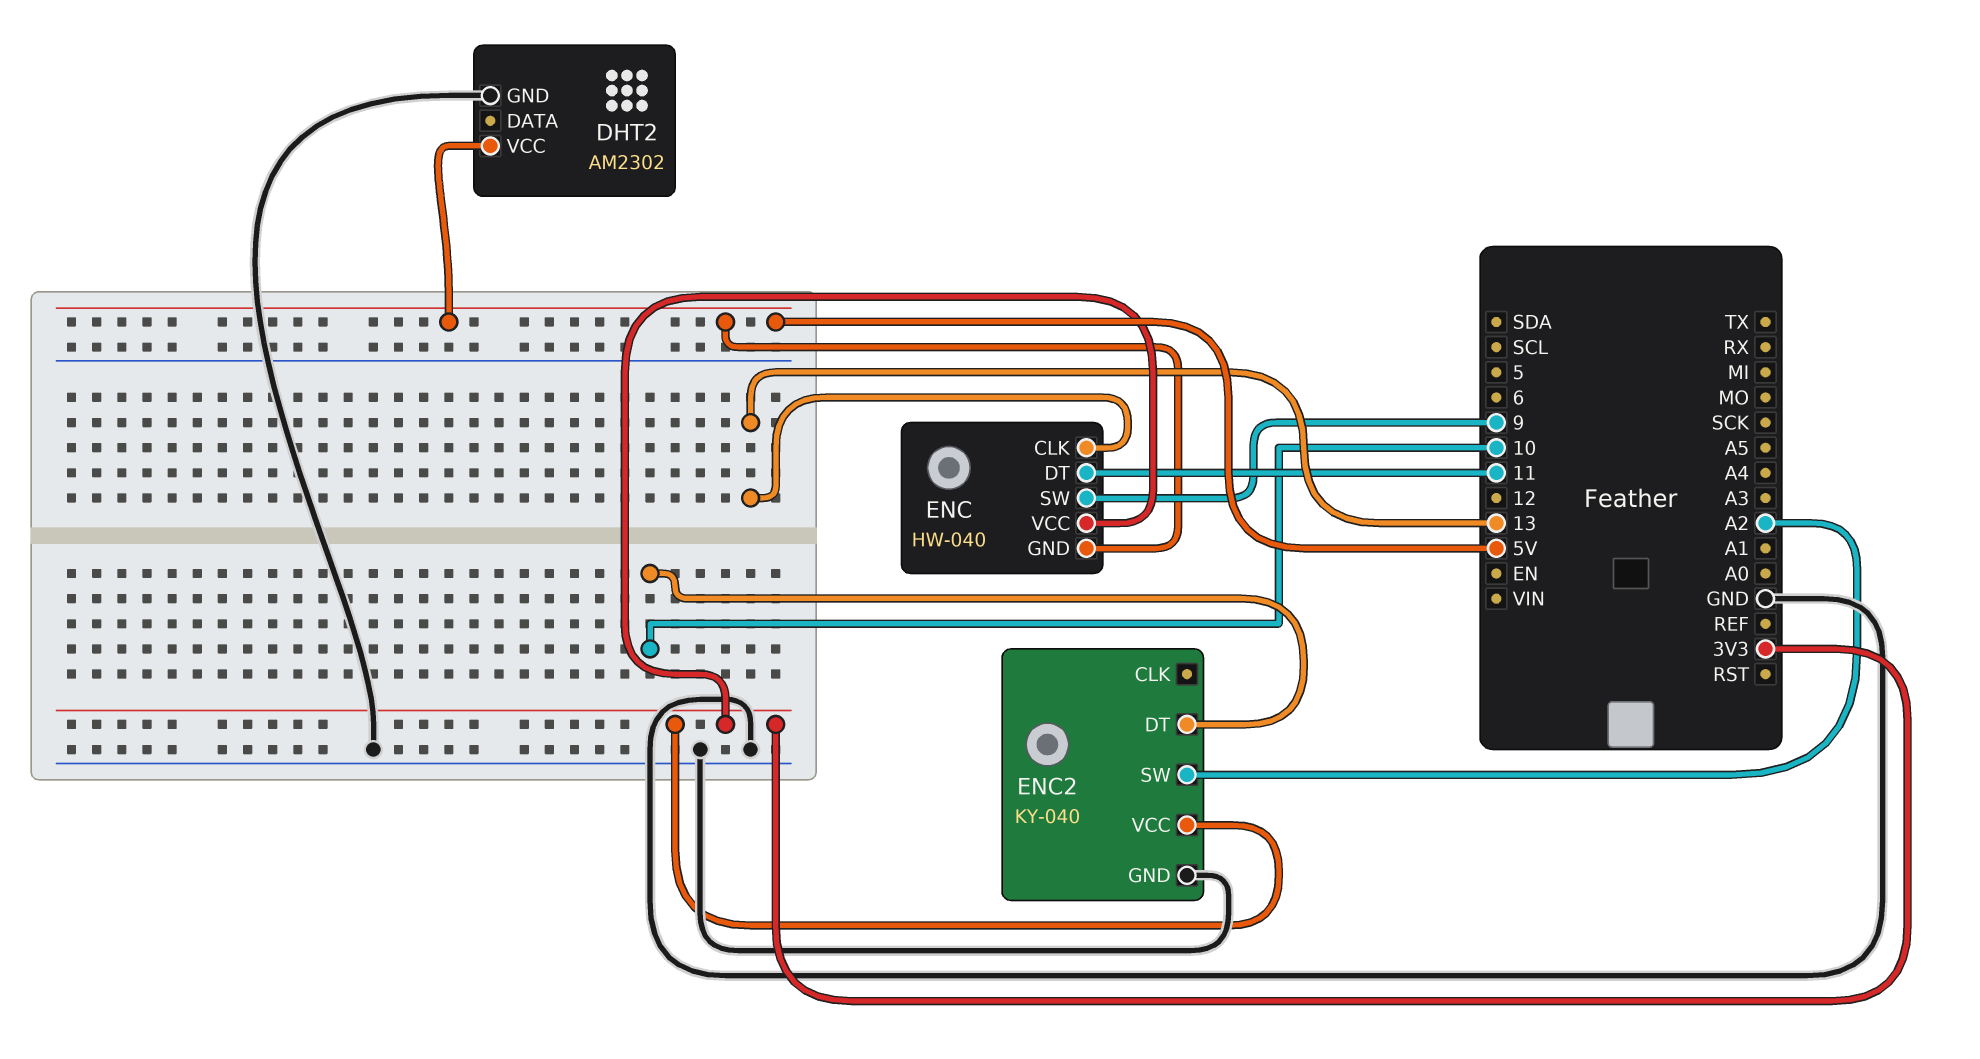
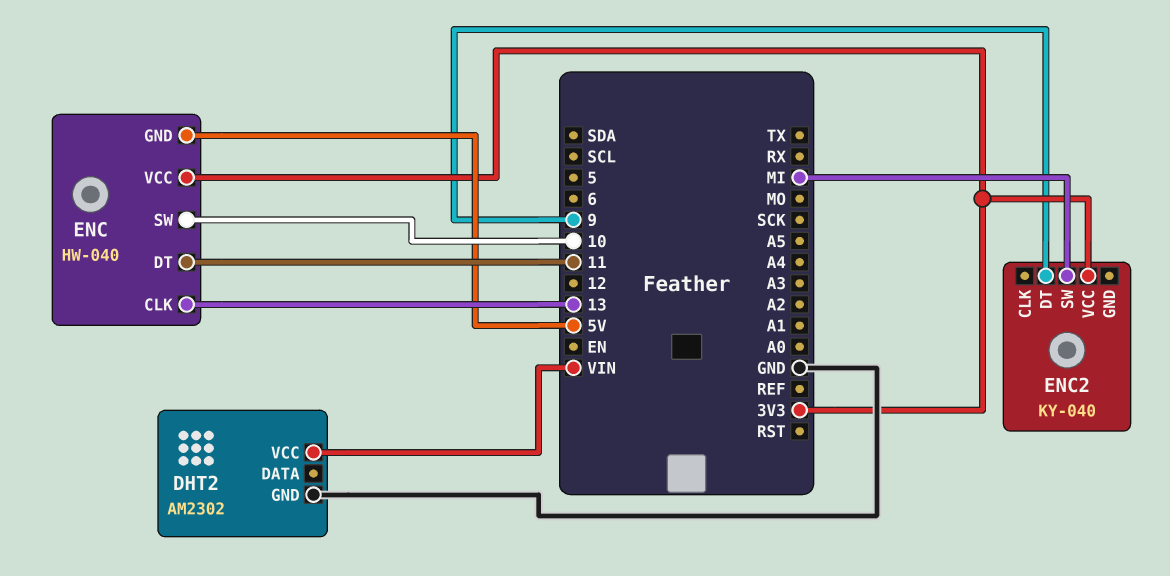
DHT2 pin VCC: 5V -> VIN
ENC pin SW: 9 -> 10
ENC2 pin DT: 10 -> 9
ENC2 pin GND: GND -> none
ENC2 pin SW: A2 -> MI

